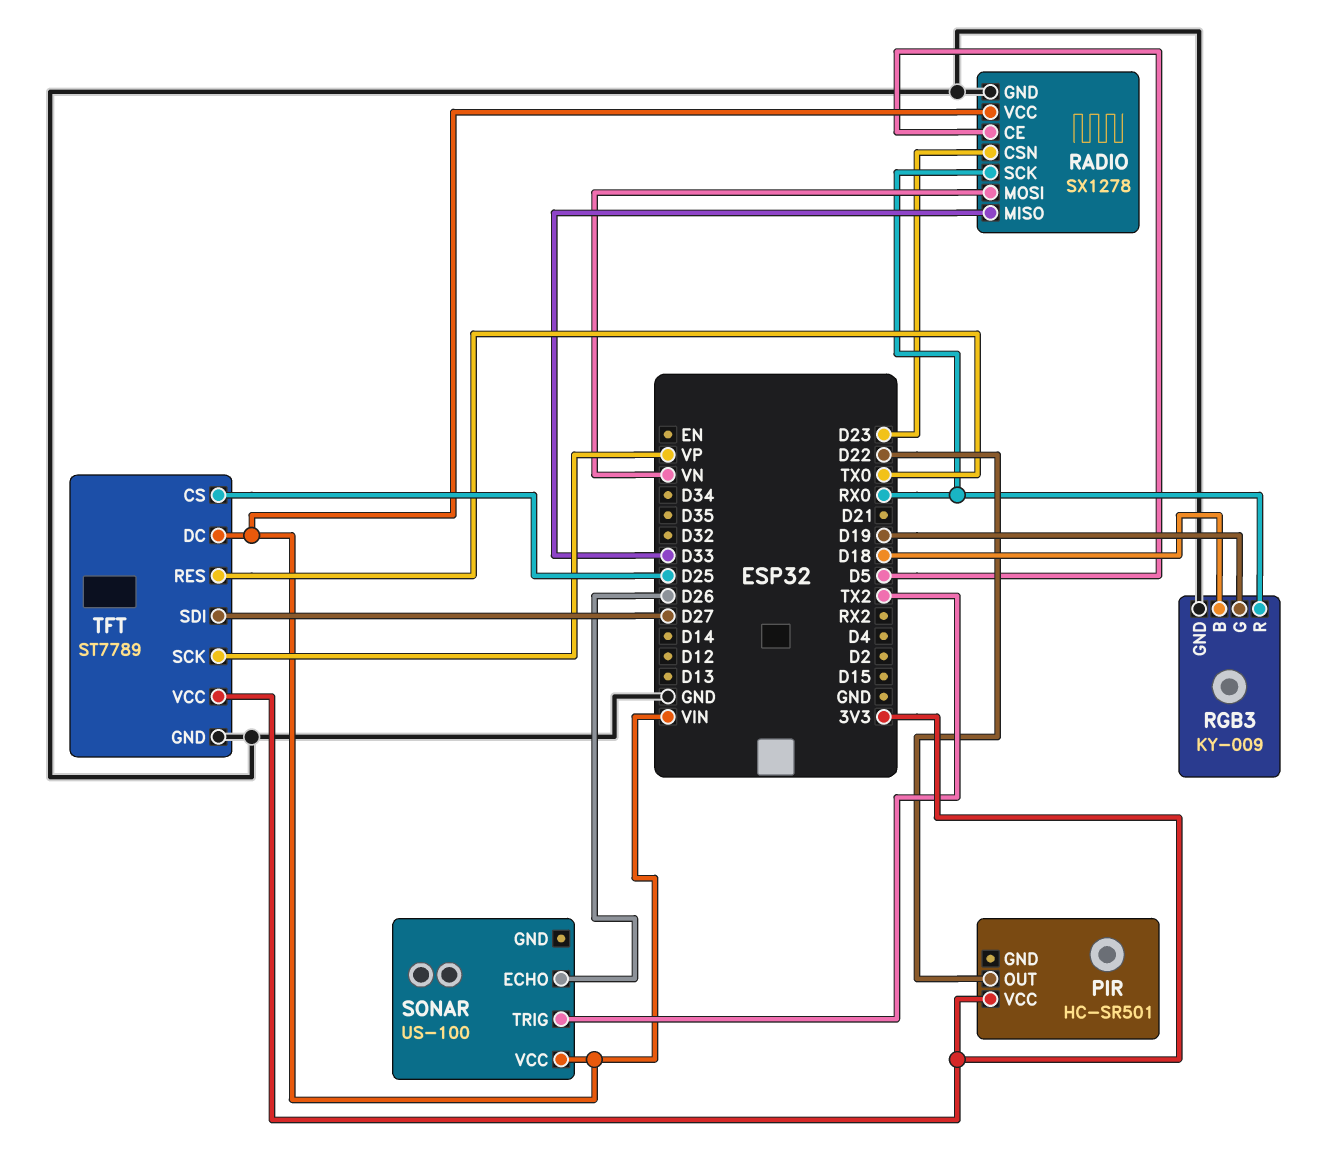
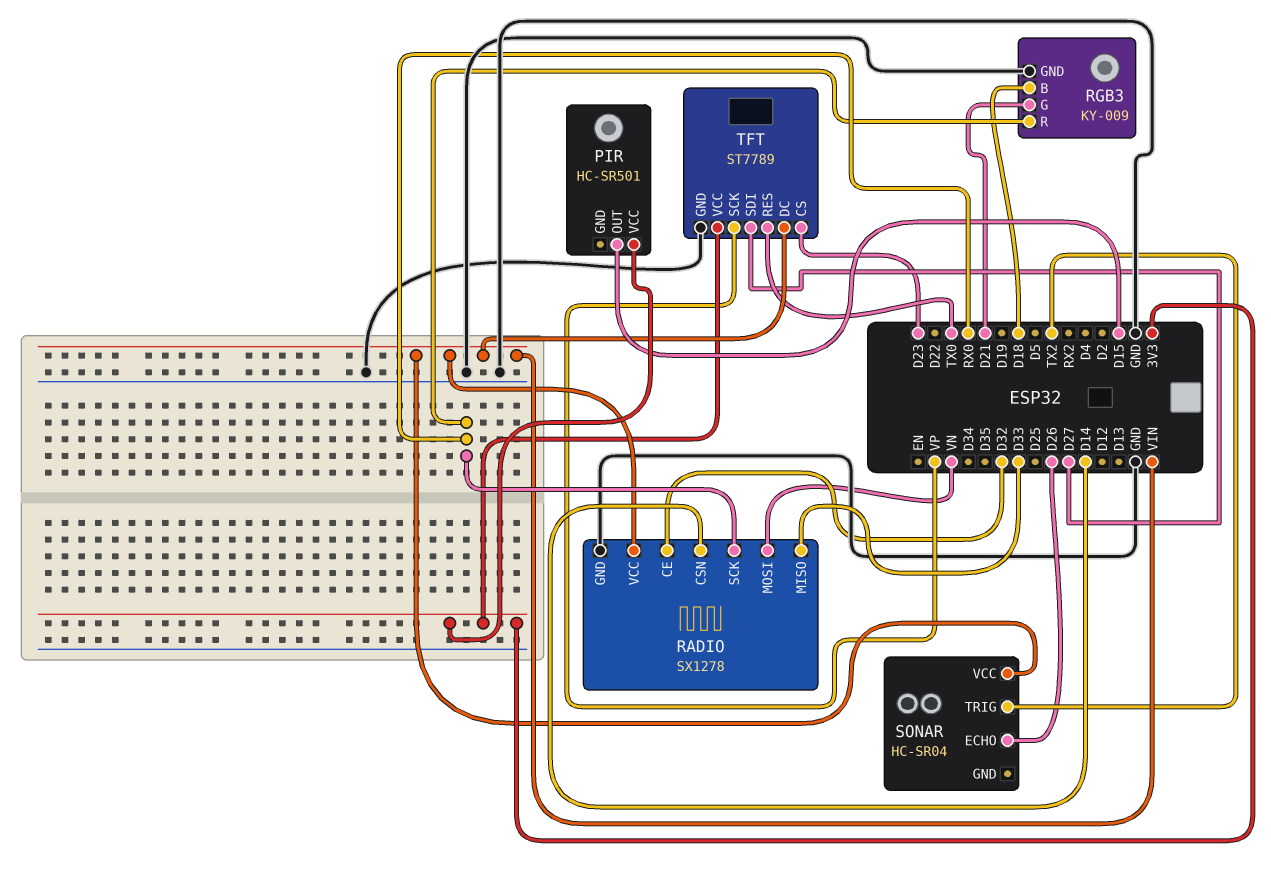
PIR pin OUT: D22 -> D15
RADIO pin CE: D5 -> D32
RADIO pin CSN: D23 -> D14
RGB3 pin G: D19 -> D21
SONAR: US-100 -> HC-SR04
TFT pin CS: D25 -> D23

